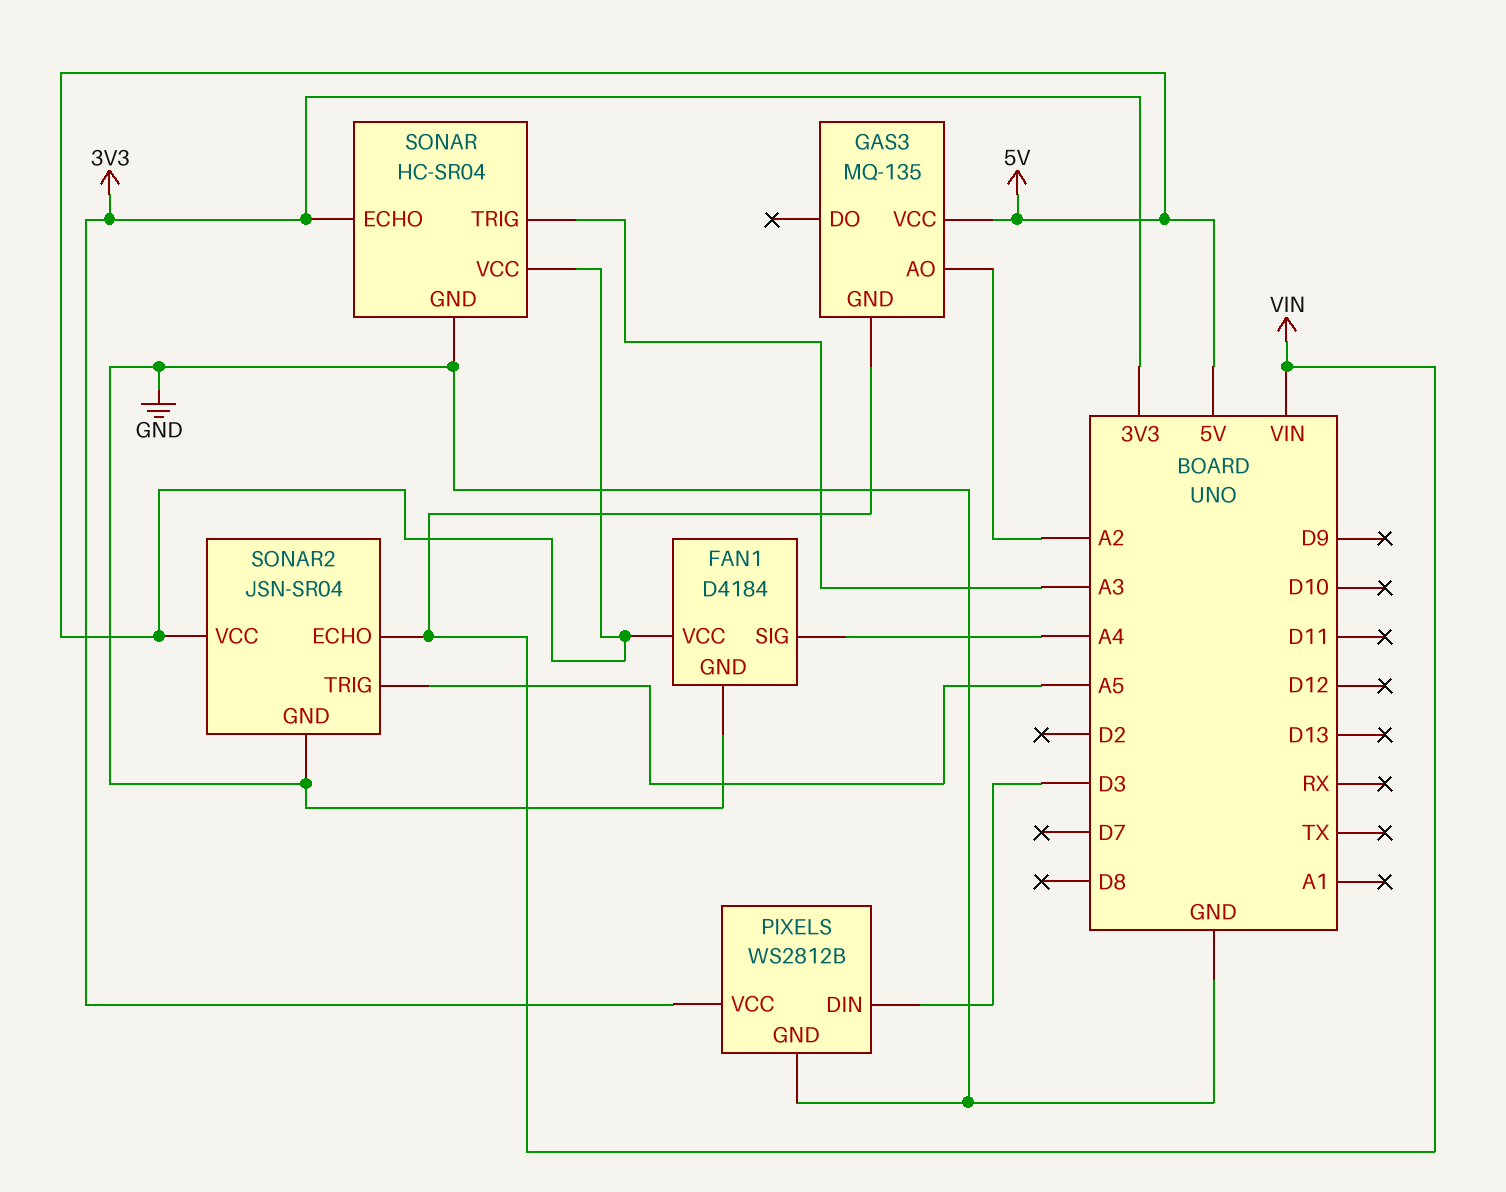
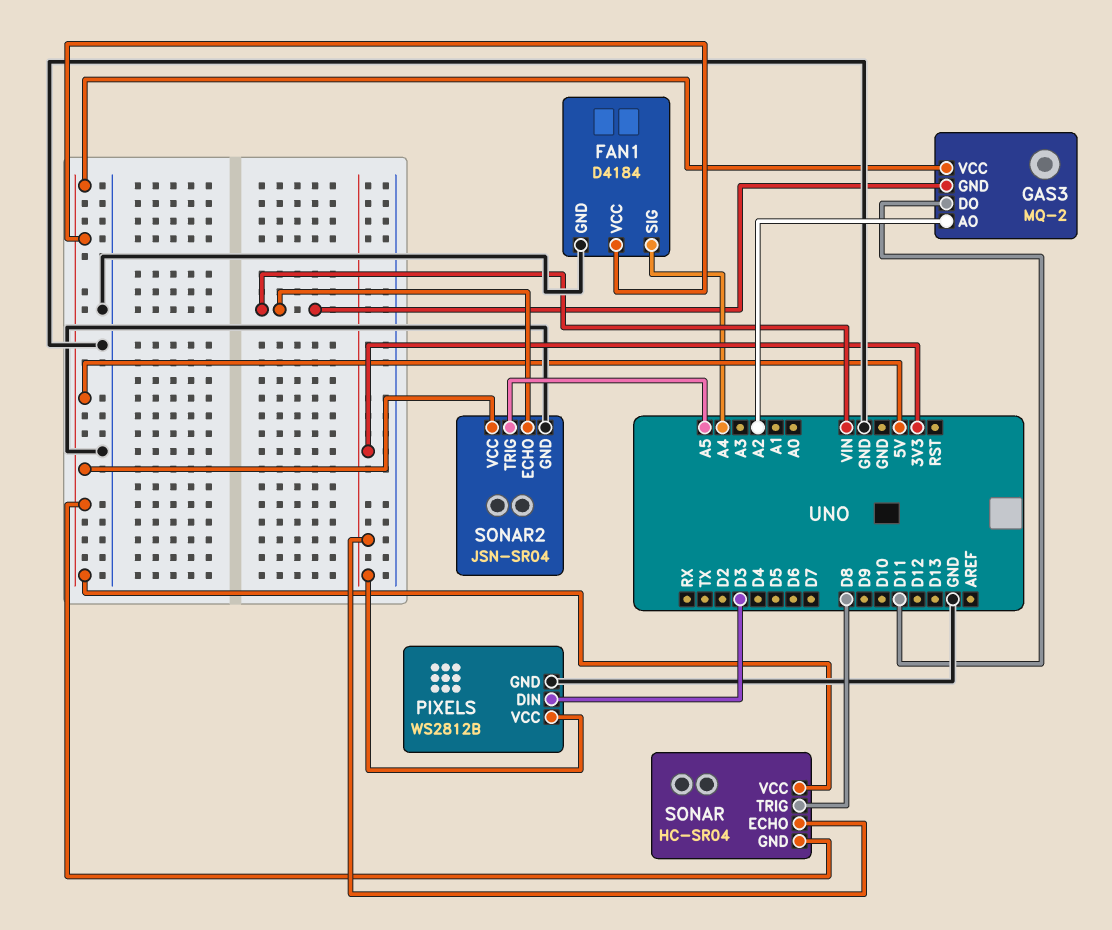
GAS3: MQ-135 -> MQ-2
GAS3 pin DO: none -> D11
SONAR pin GND: GND -> 5V
SONAR pin TRIG: A3 -> D8

